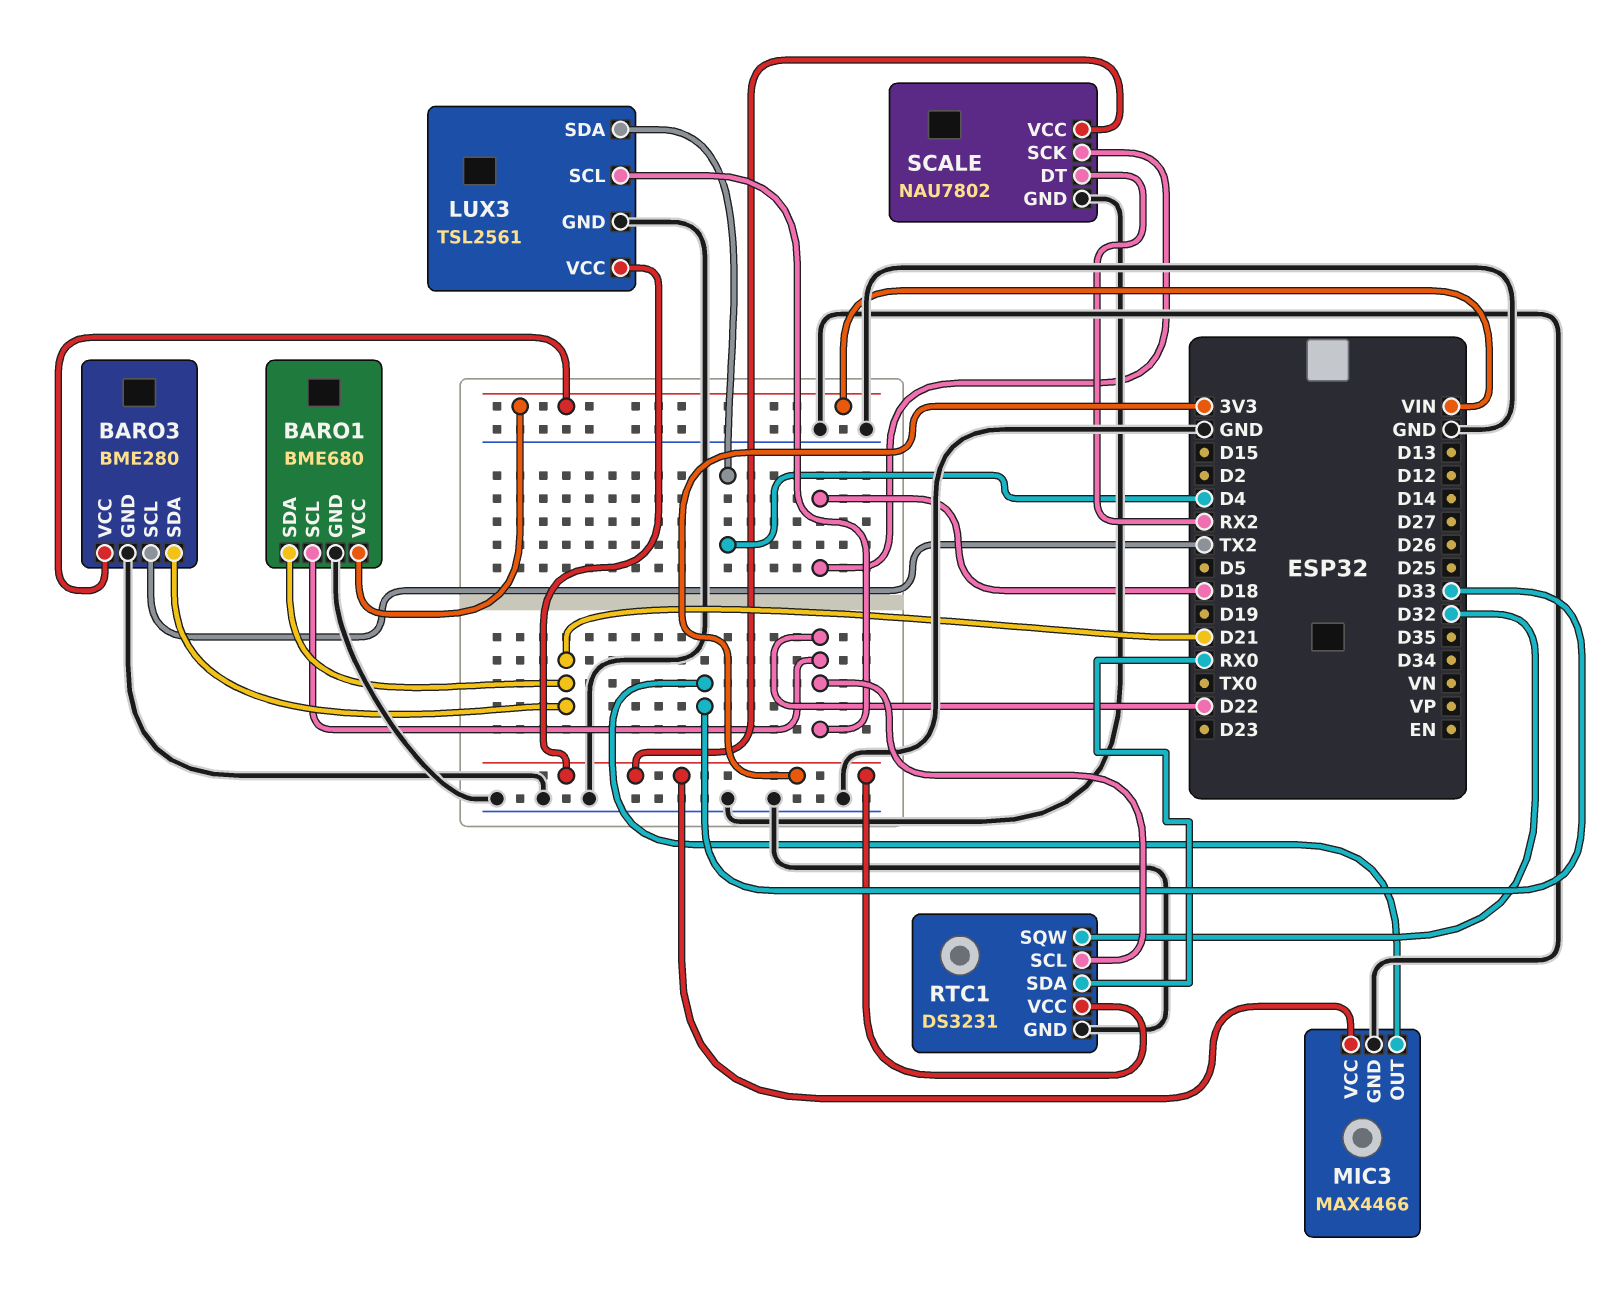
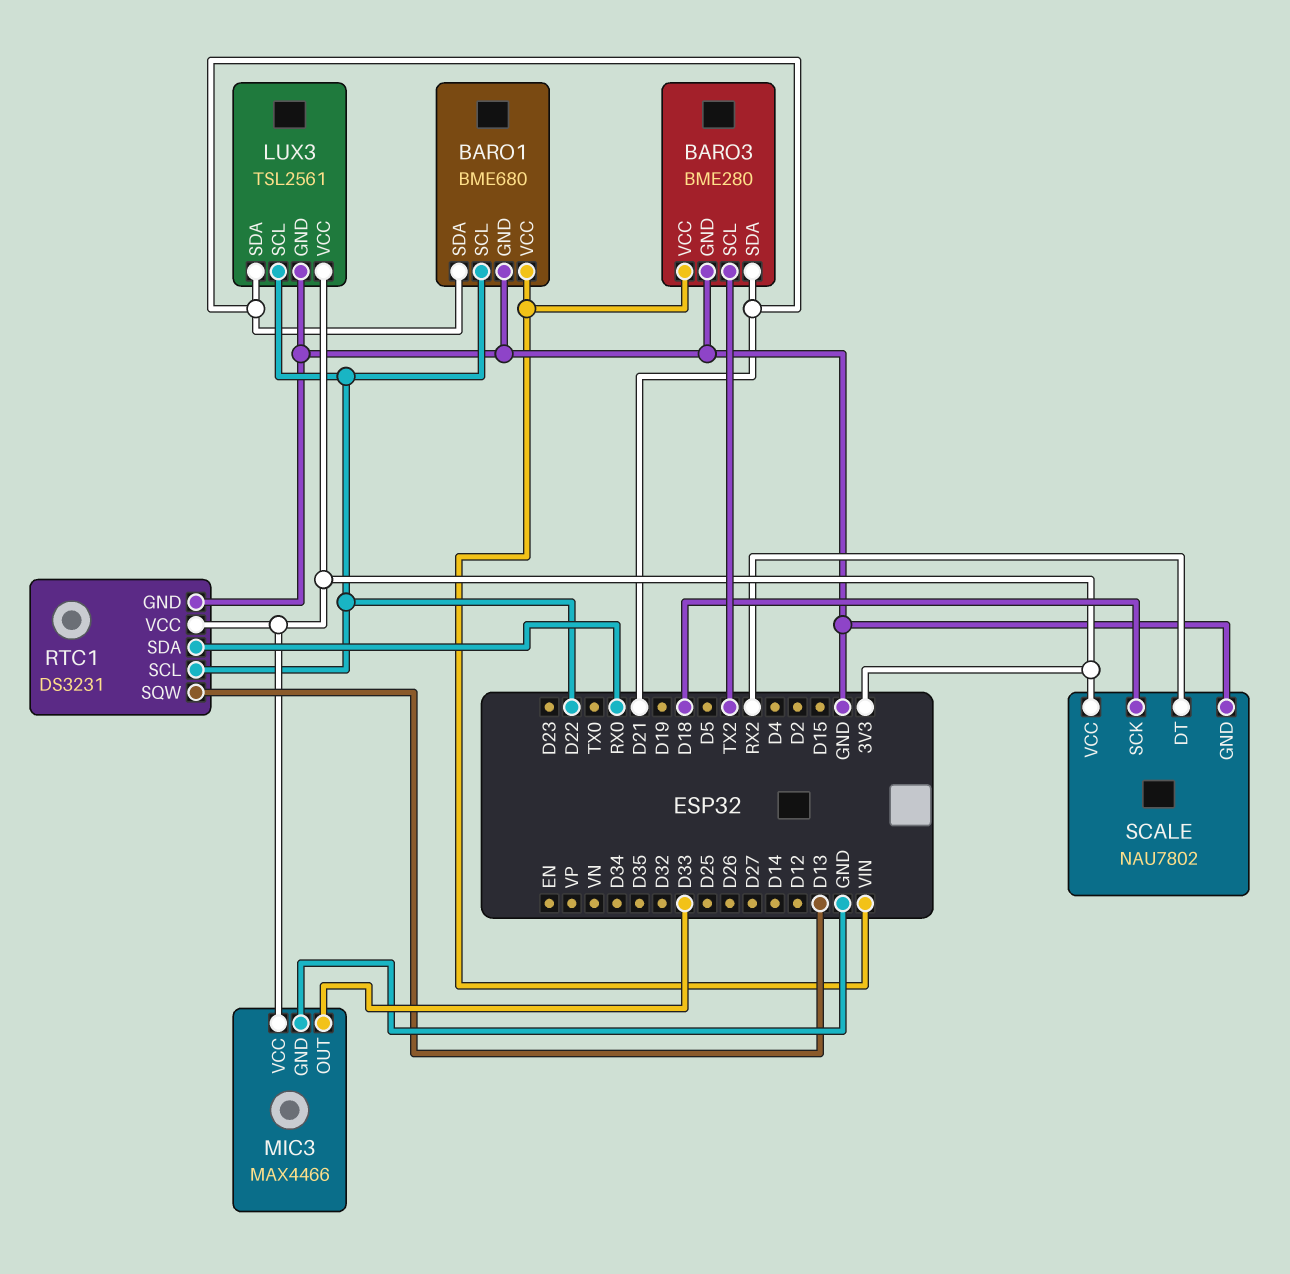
LUX3 pin SDA: D4 -> D21
RTC1 pin SQW: D32 -> D13

